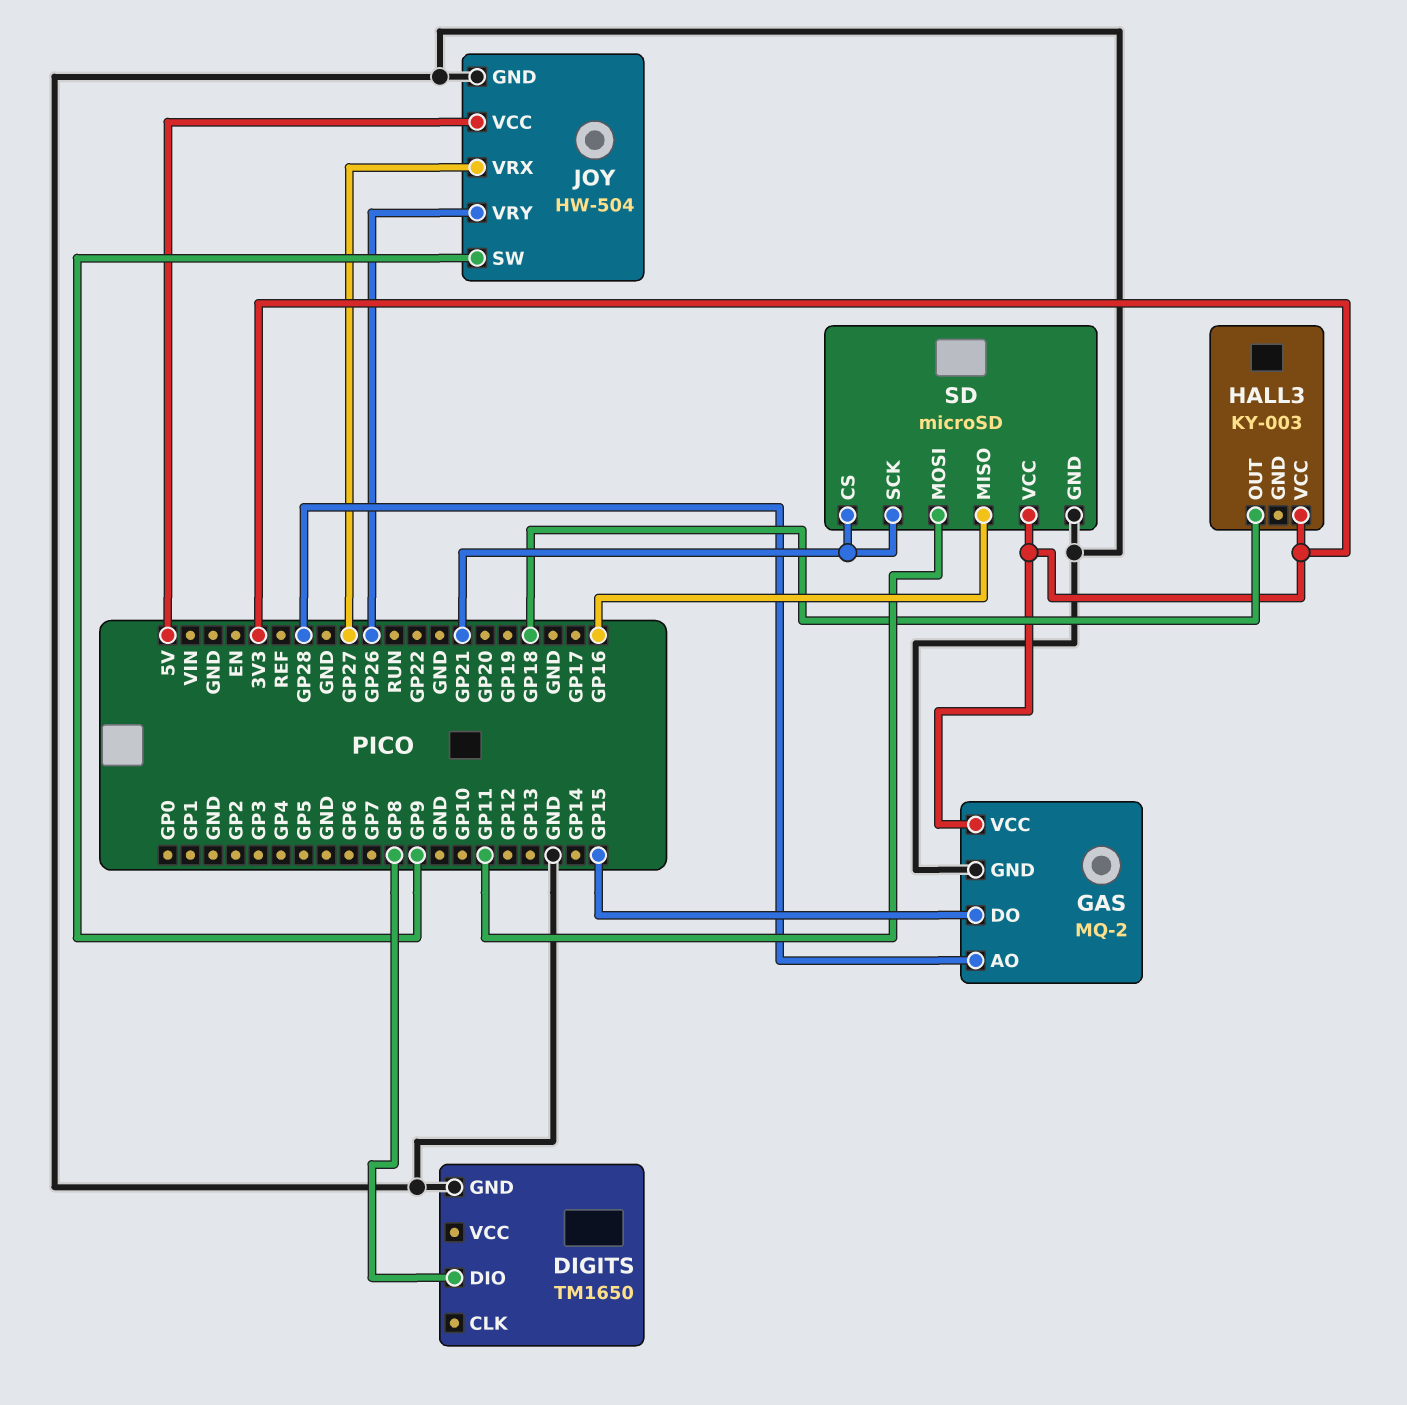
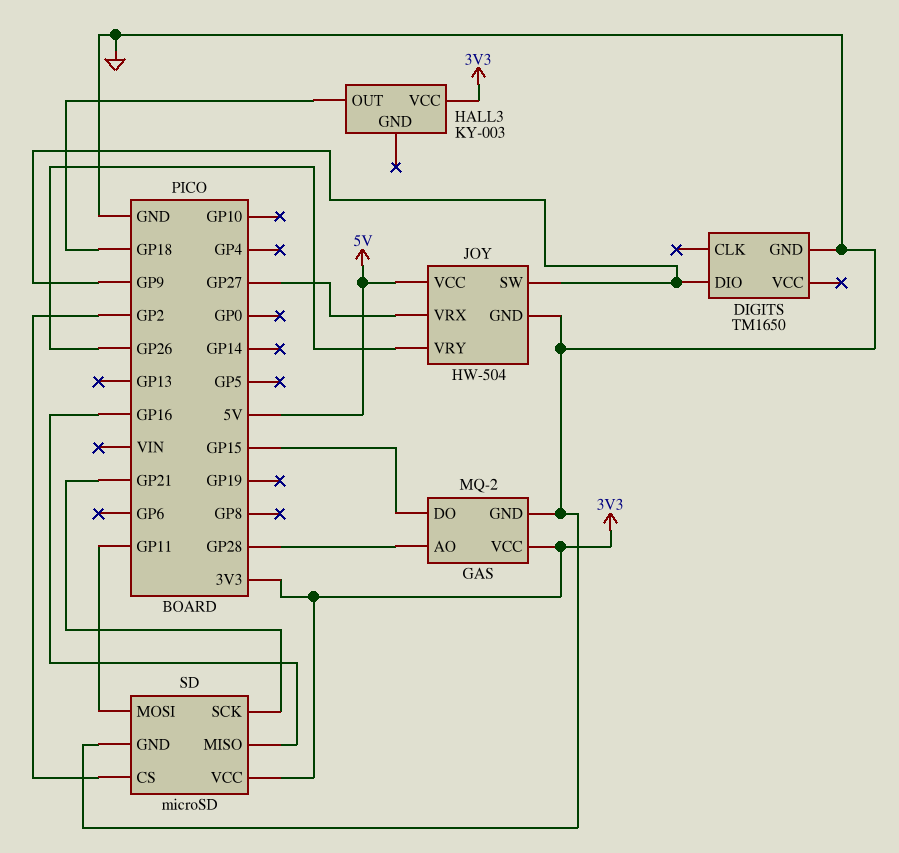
DIGITS pin DIO: GP8 -> GP9
SD pin CS: GP21 -> GP2

